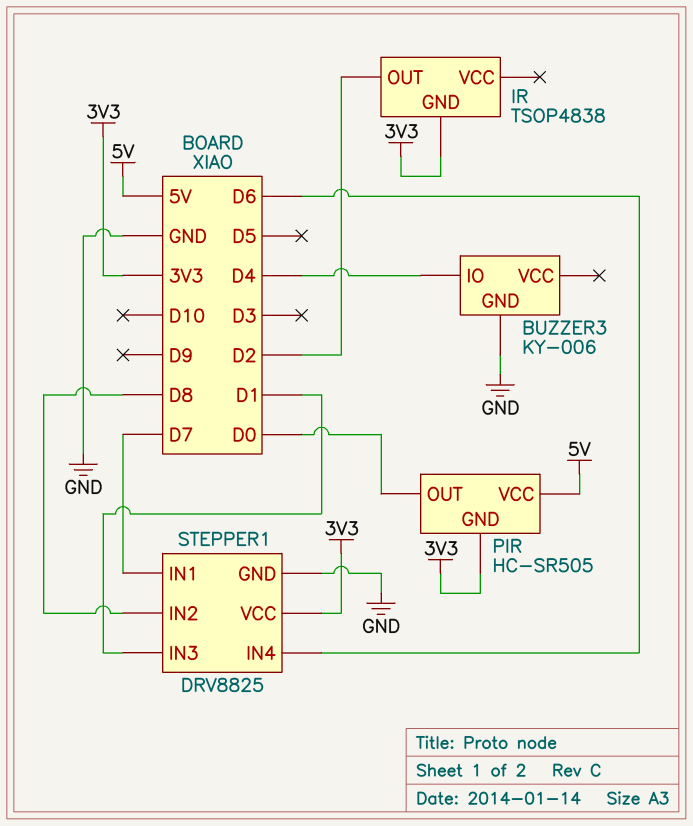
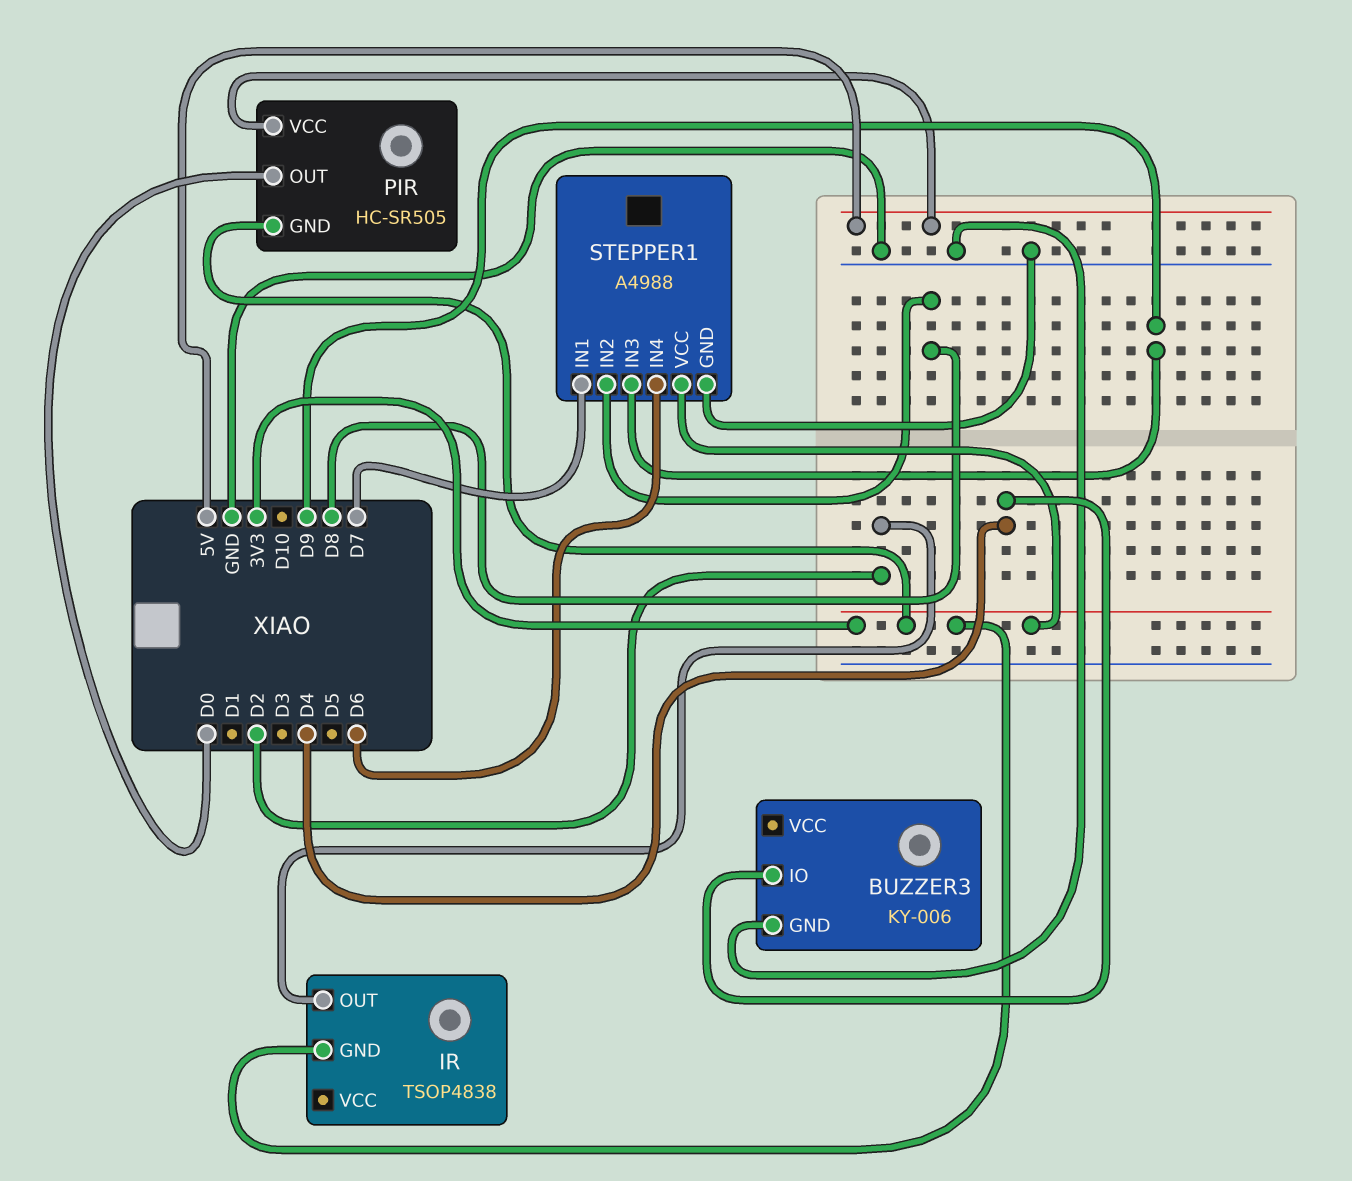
STEPPER1: DRV8825 -> A4988
STEPPER1 pin IN3: D1 -> D9

